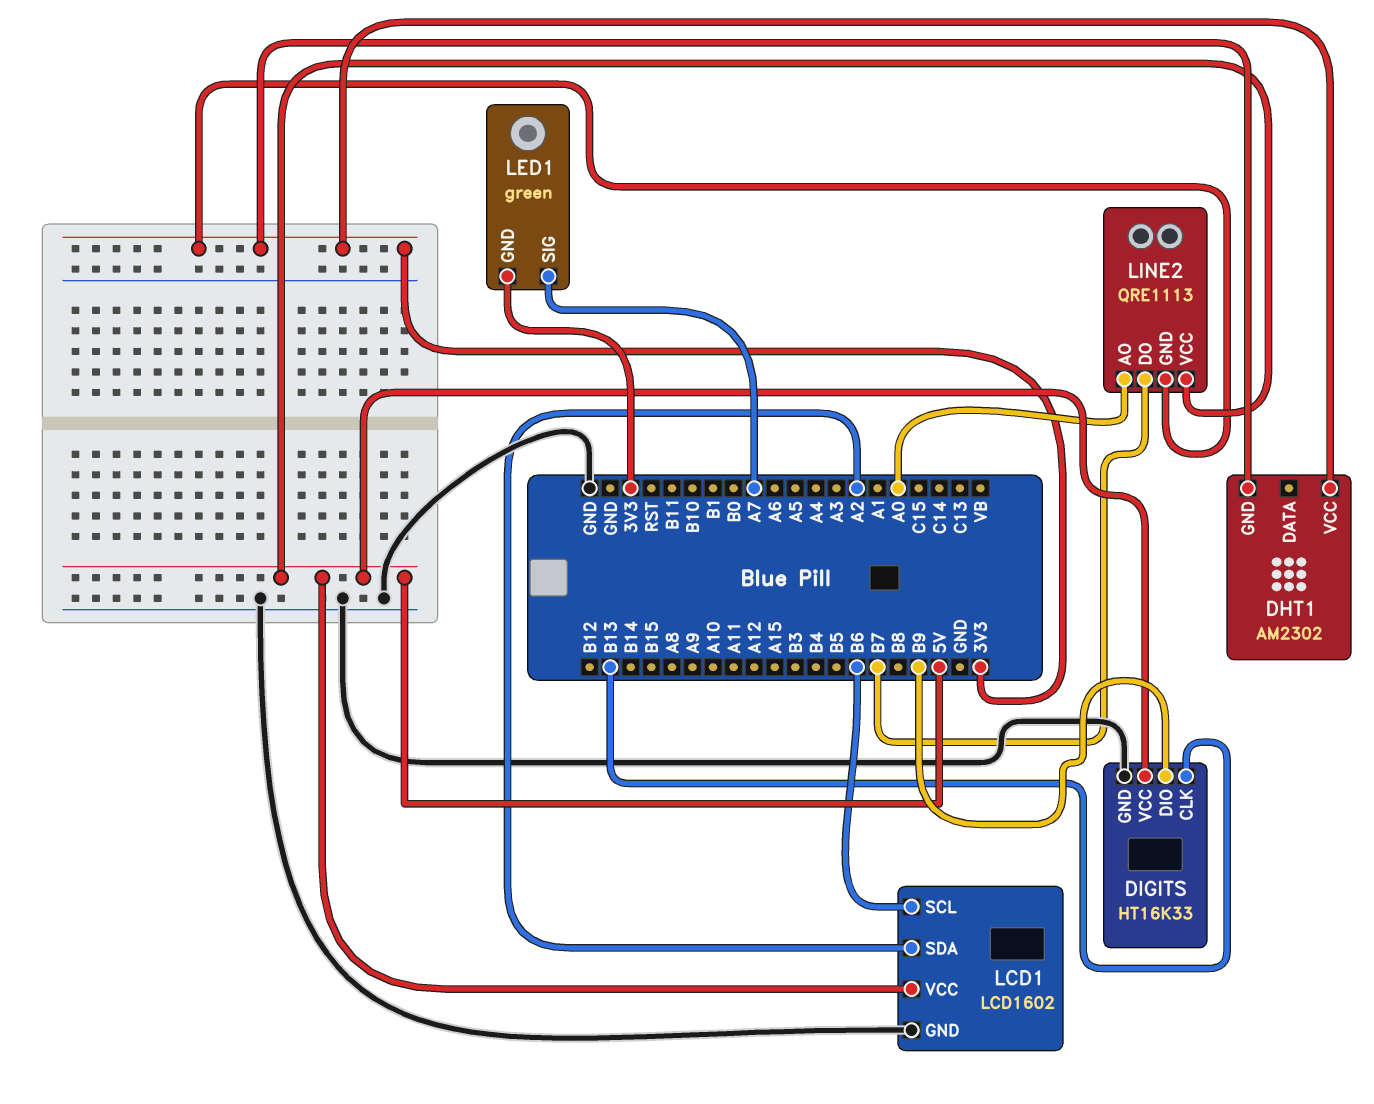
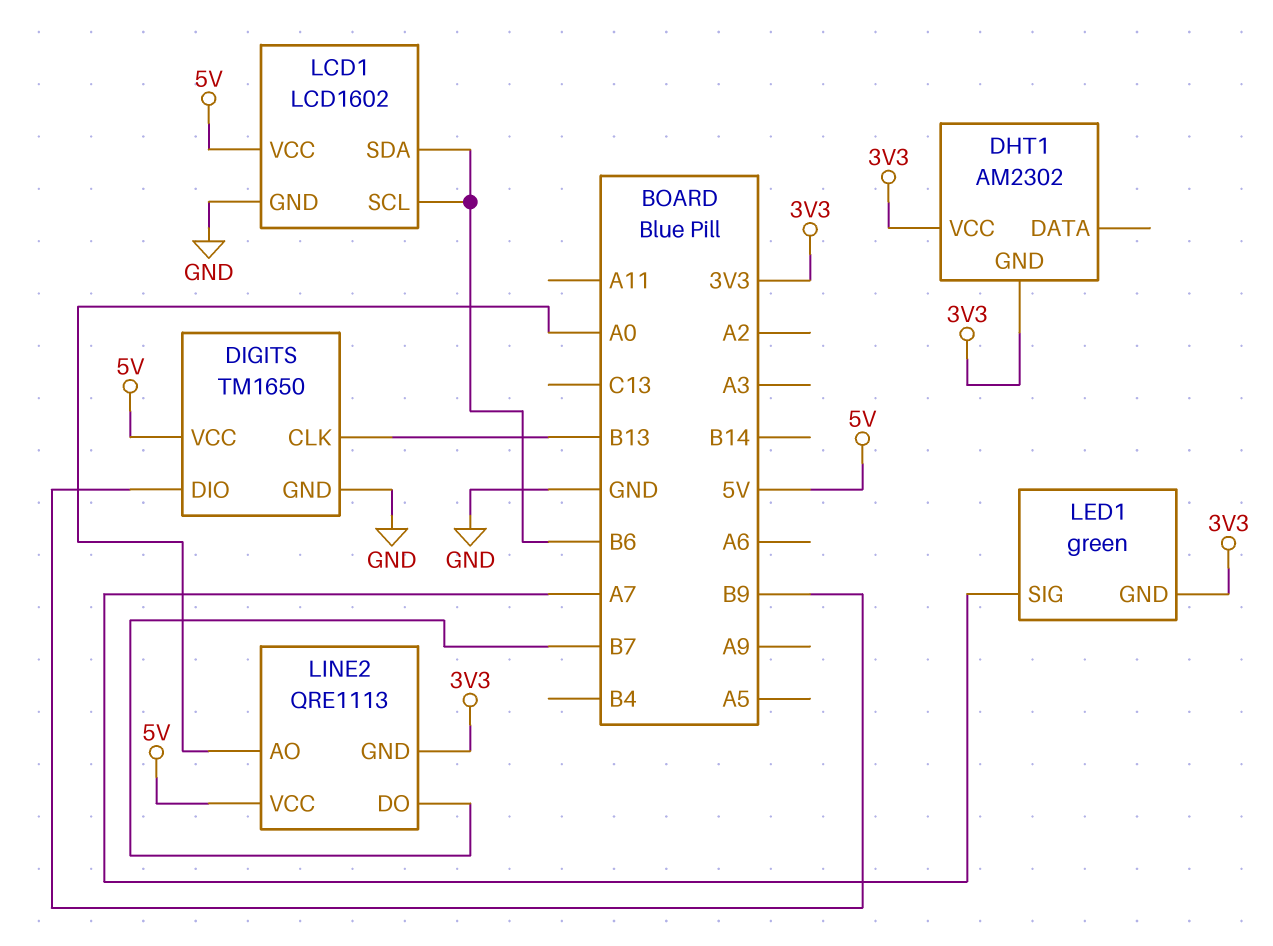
DIGITS: HT16K33 -> TM1650
LCD1 pin SDA: A2 -> B6

